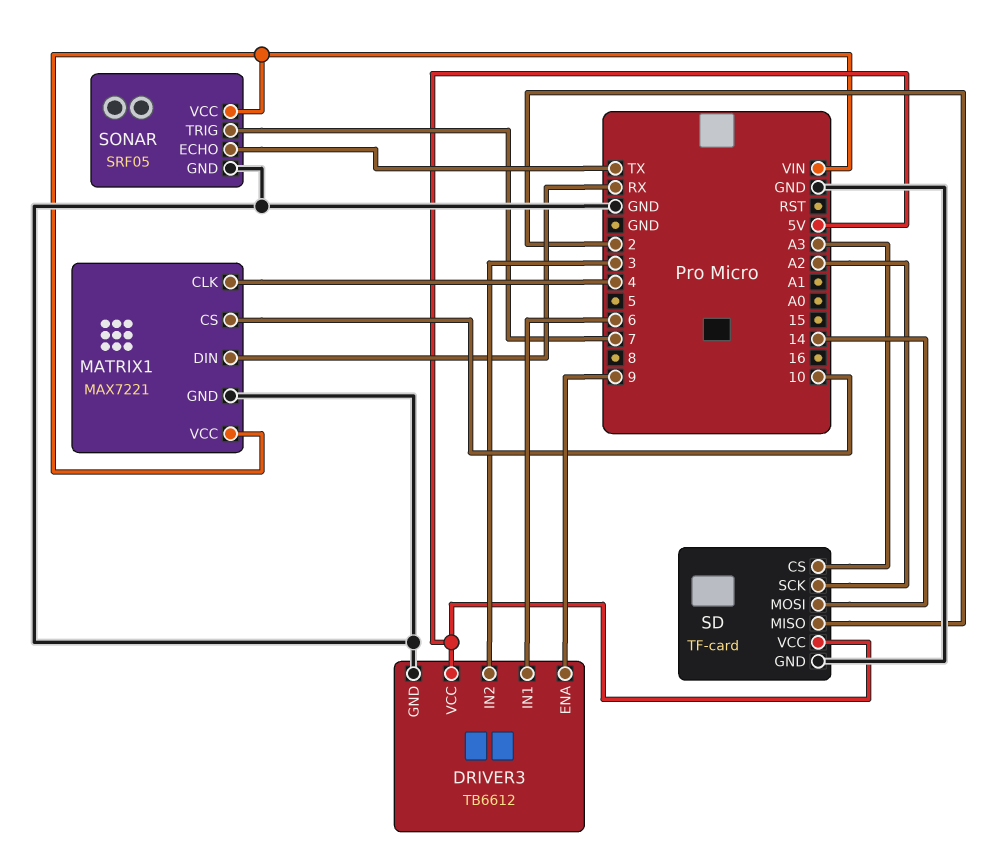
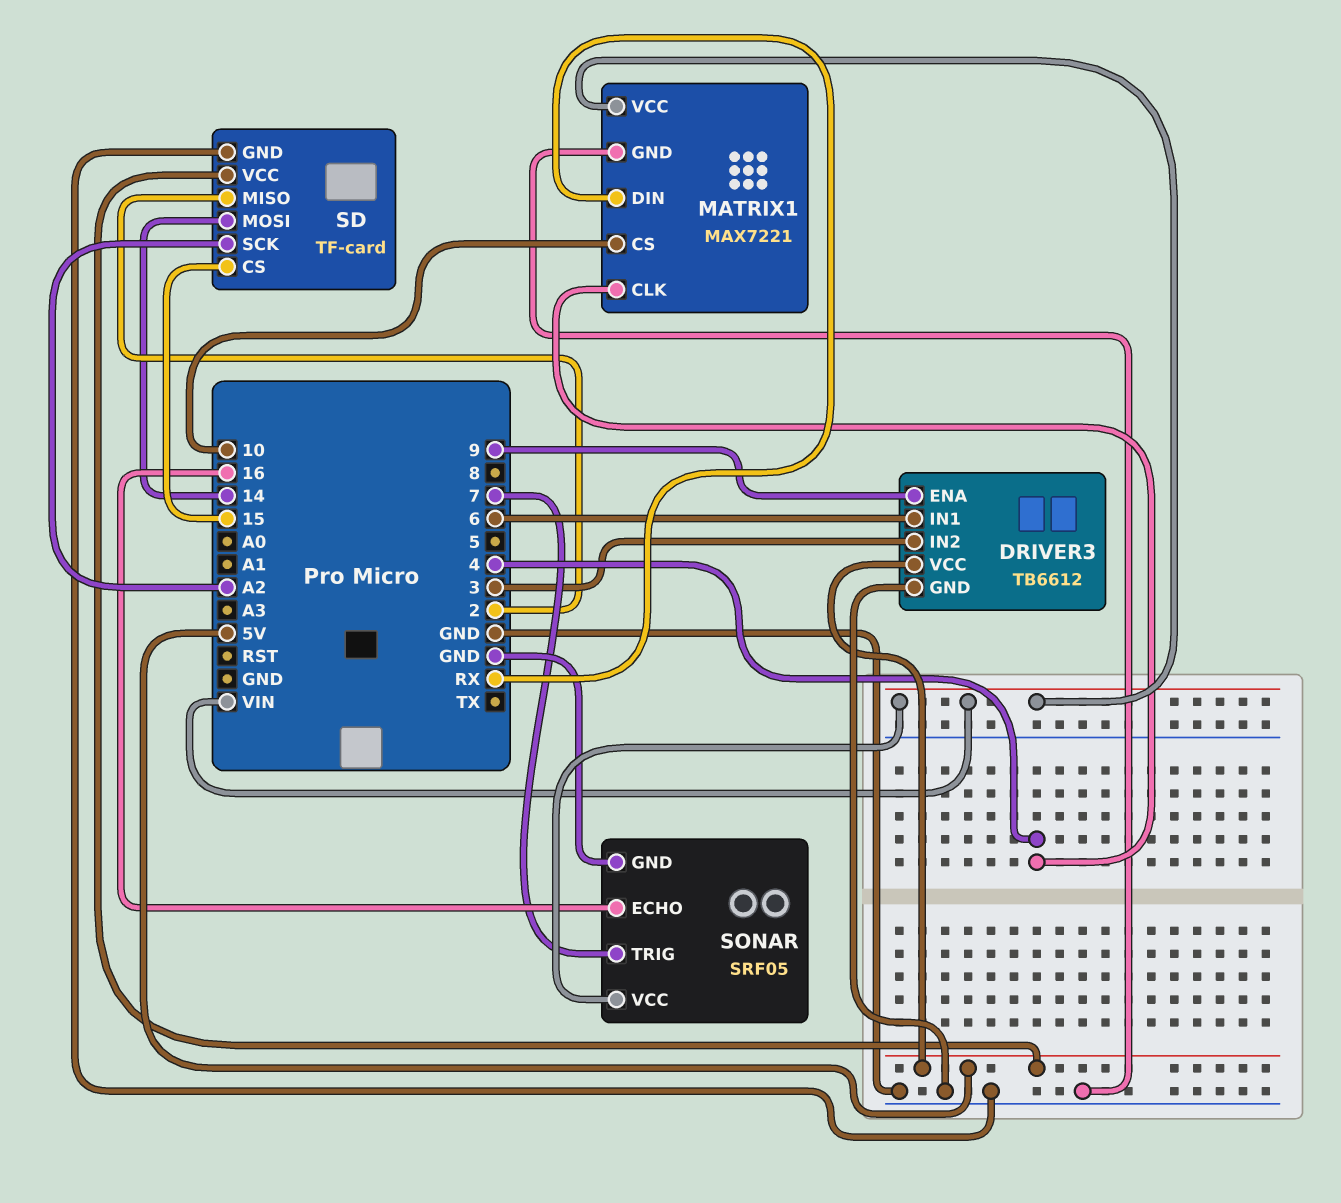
SD pin CS: A3 -> 15
SONAR pin ECHO: TX -> 16

